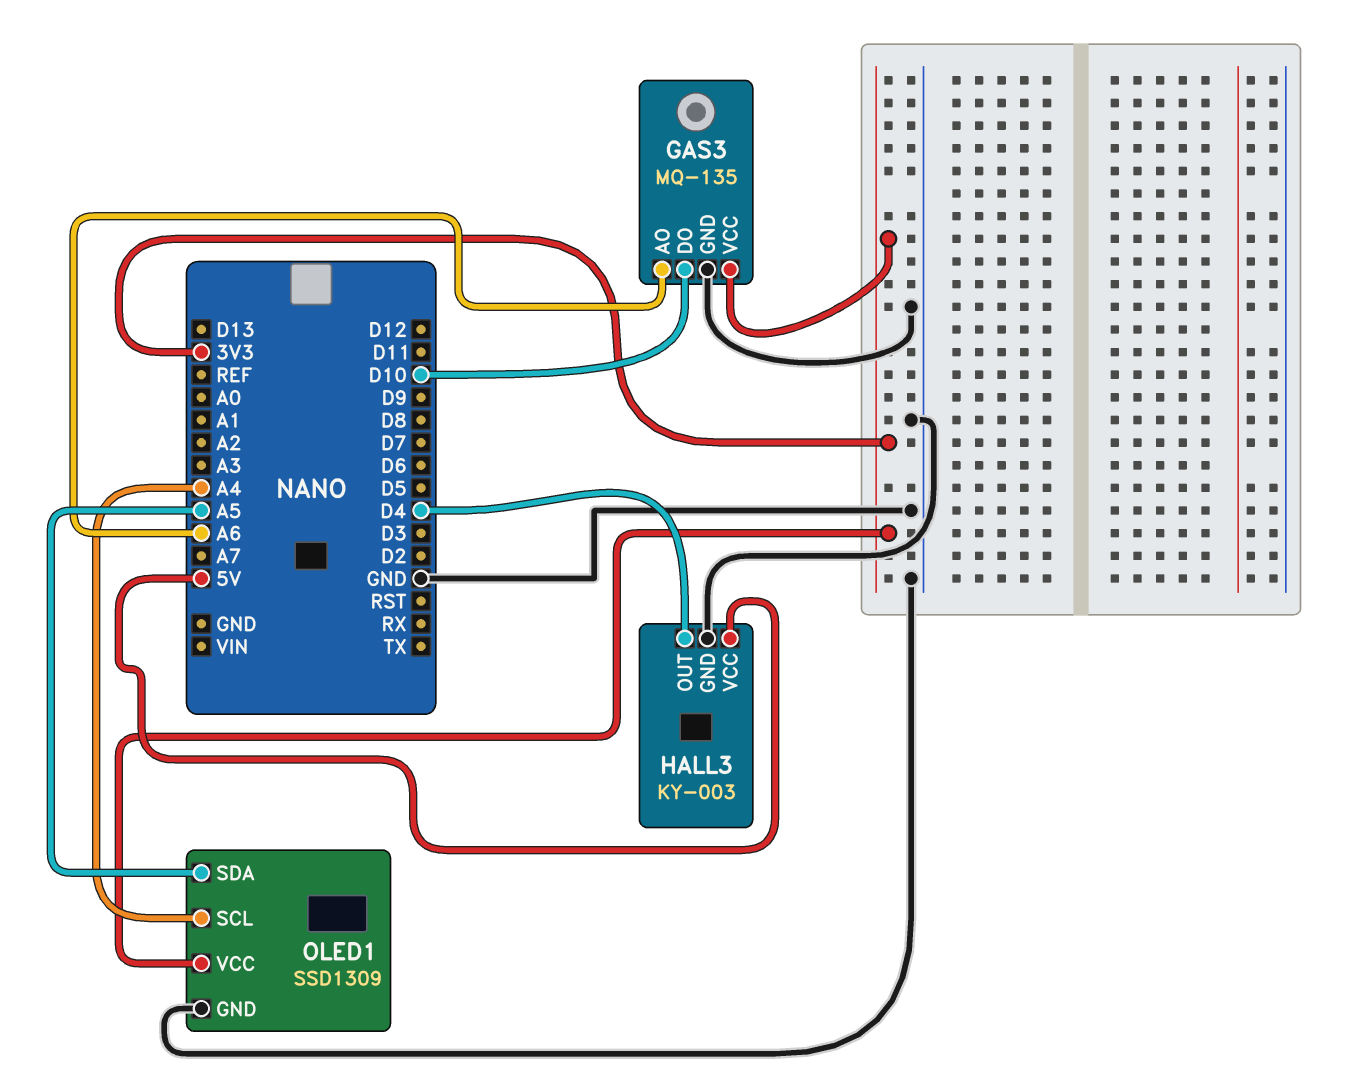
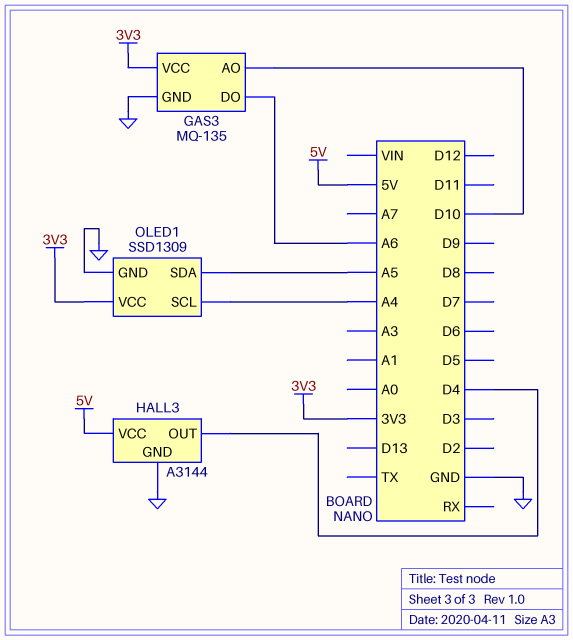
GAS3 pin AO: A6 -> D10
GAS3 pin DO: D10 -> A6
HALL3: KY-003 -> A3144

